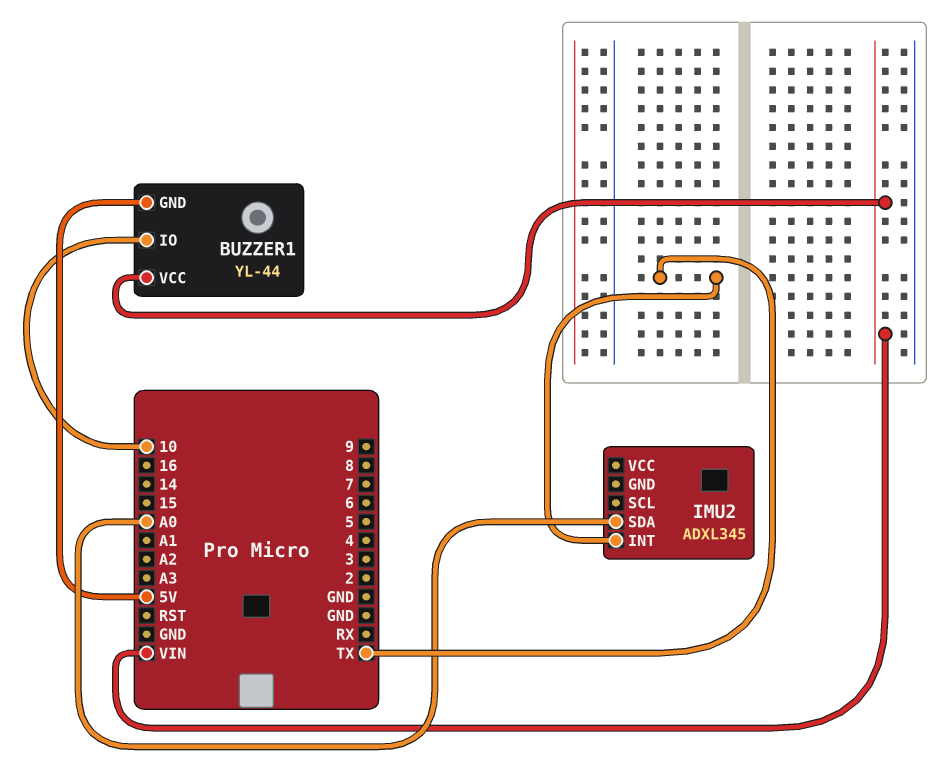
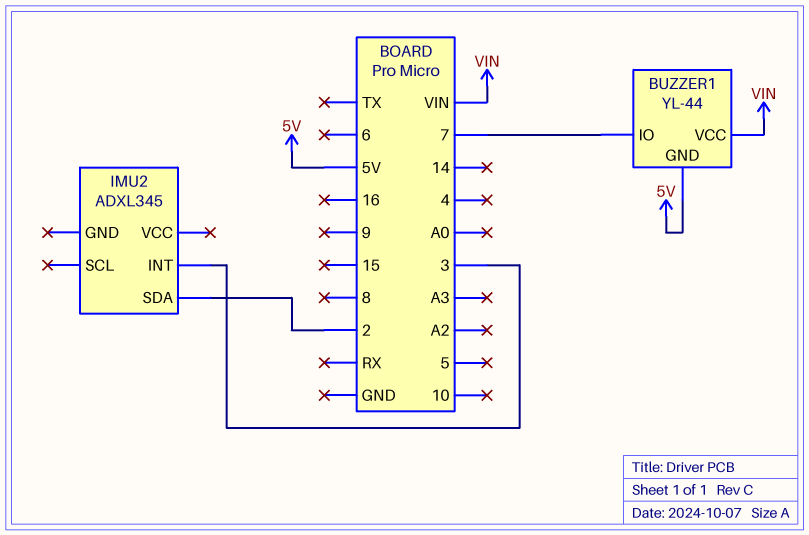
BUZZER1 pin IO: 10 -> 7
IMU2 pin INT: TX -> 3
IMU2 pin SDA: A0 -> 2

